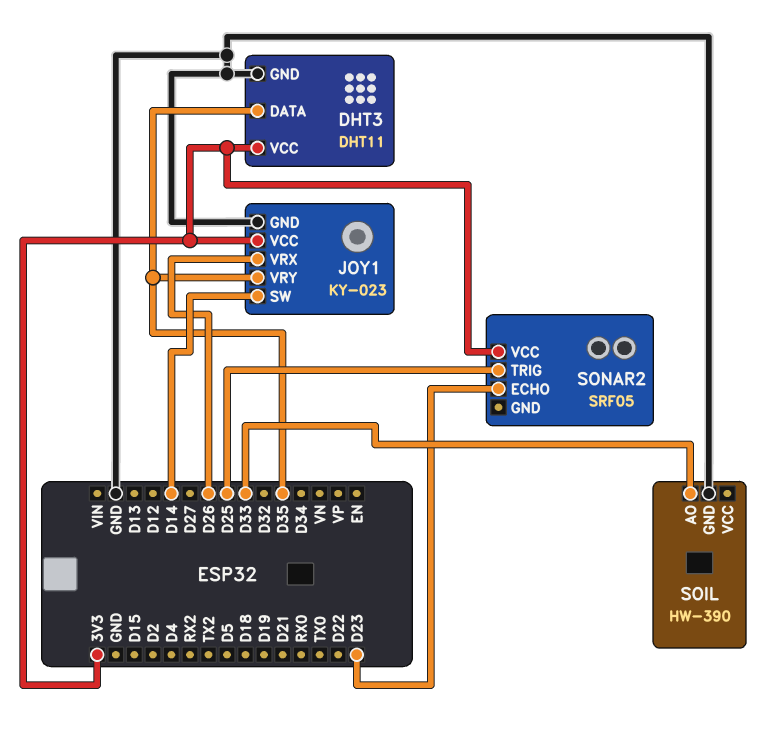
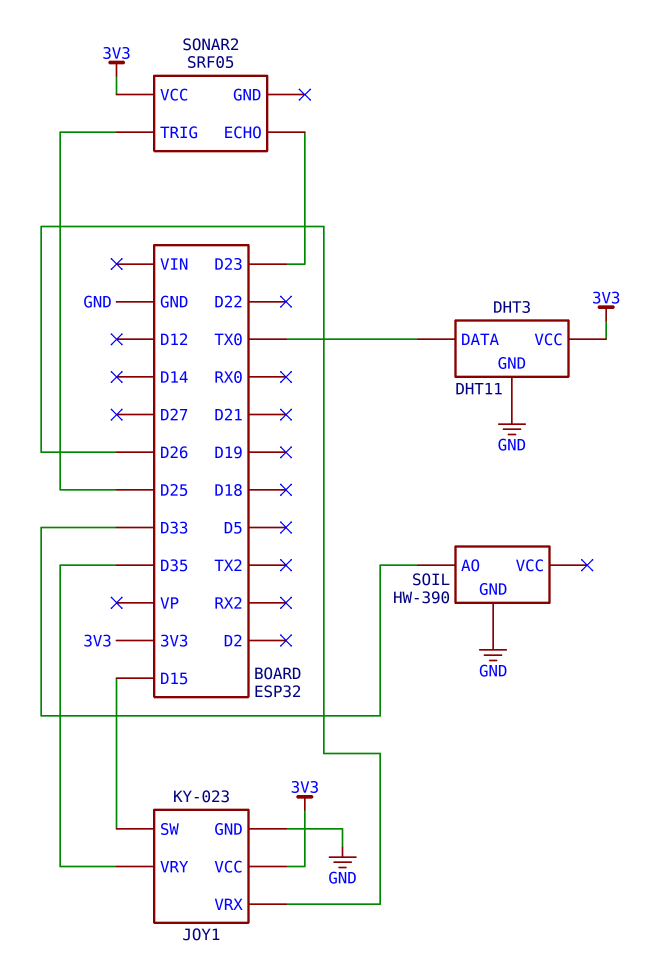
DHT3 pin DATA: D35 -> TX0
JOY1 pin SW: D14 -> D15

